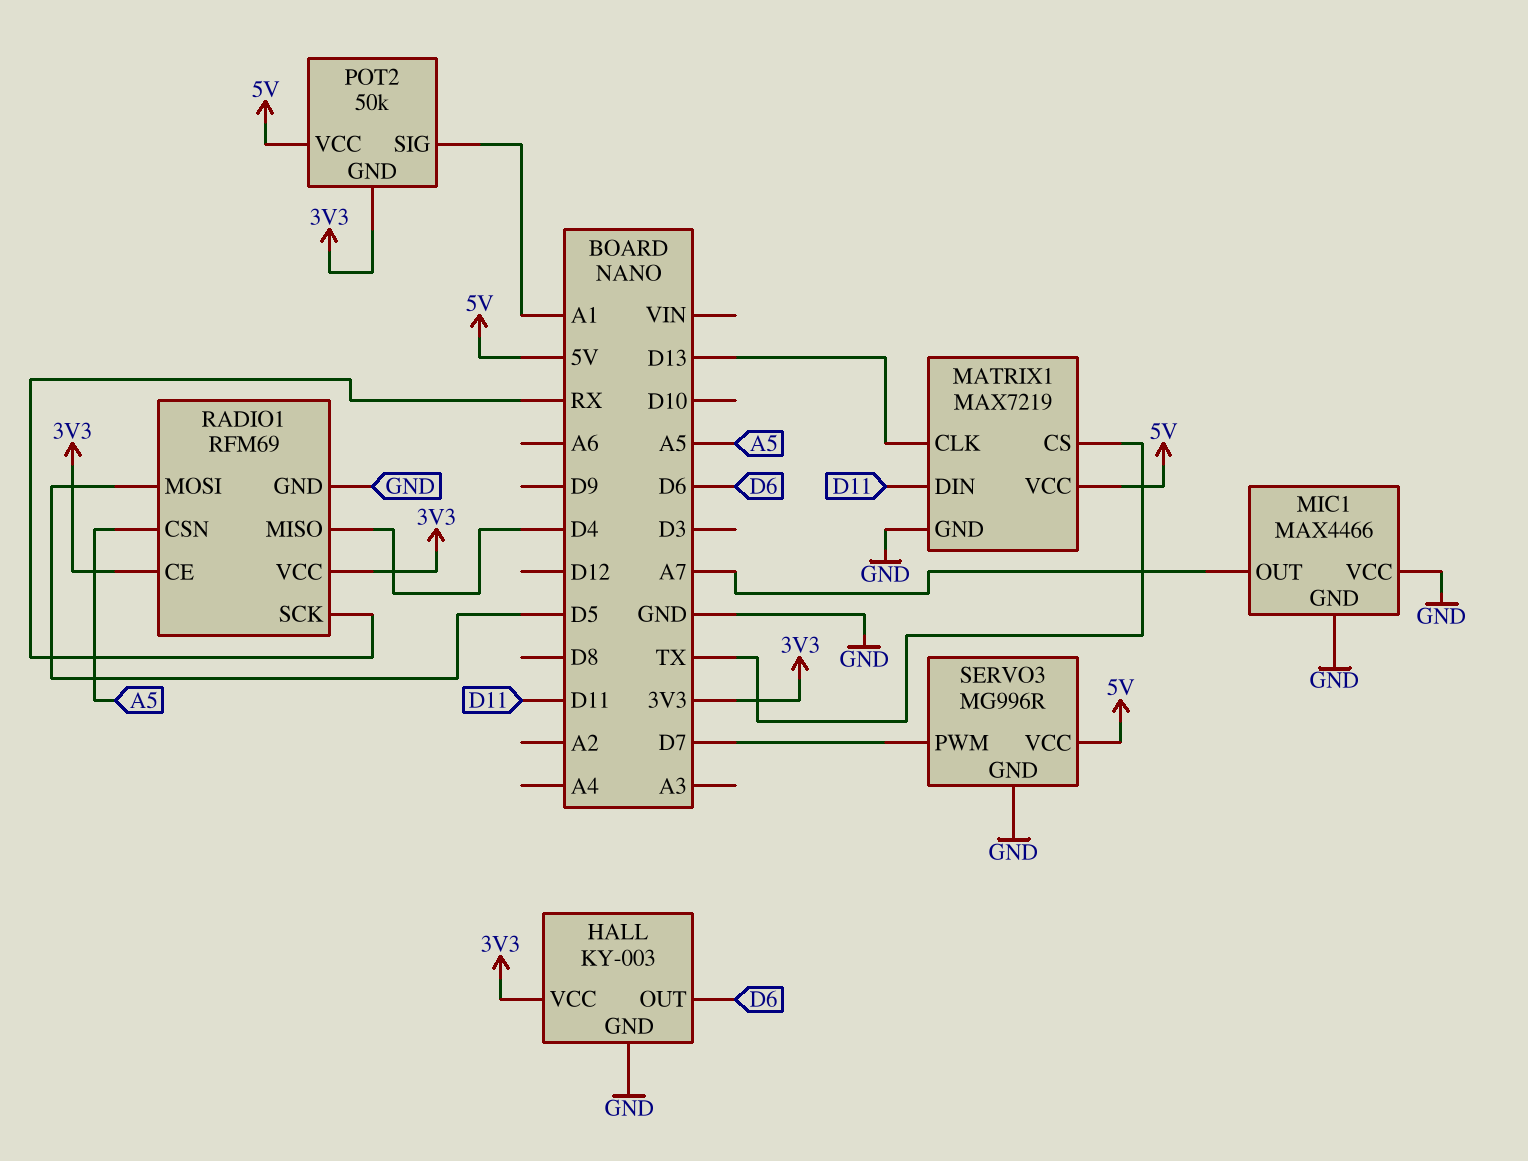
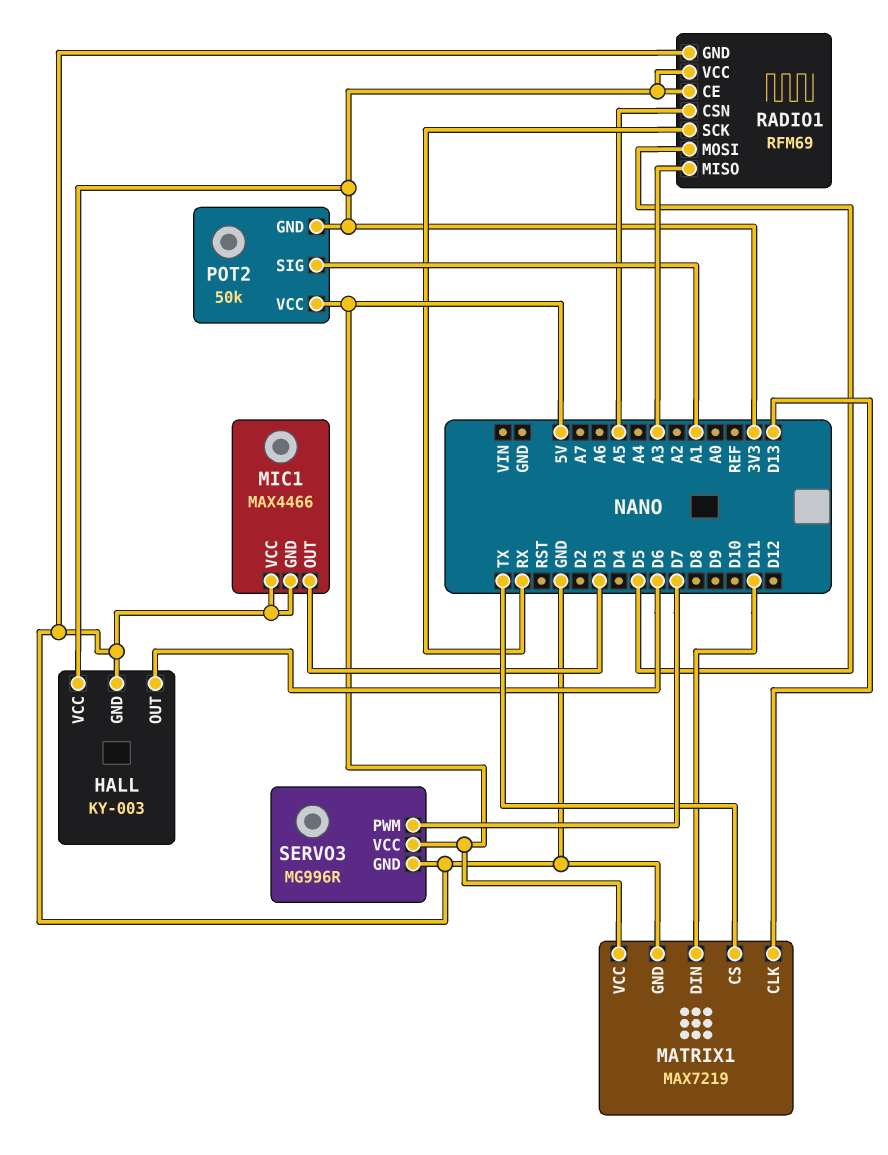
MIC1 pin OUT: A7 -> D3
RADIO1 pin MISO: D4 -> A3

